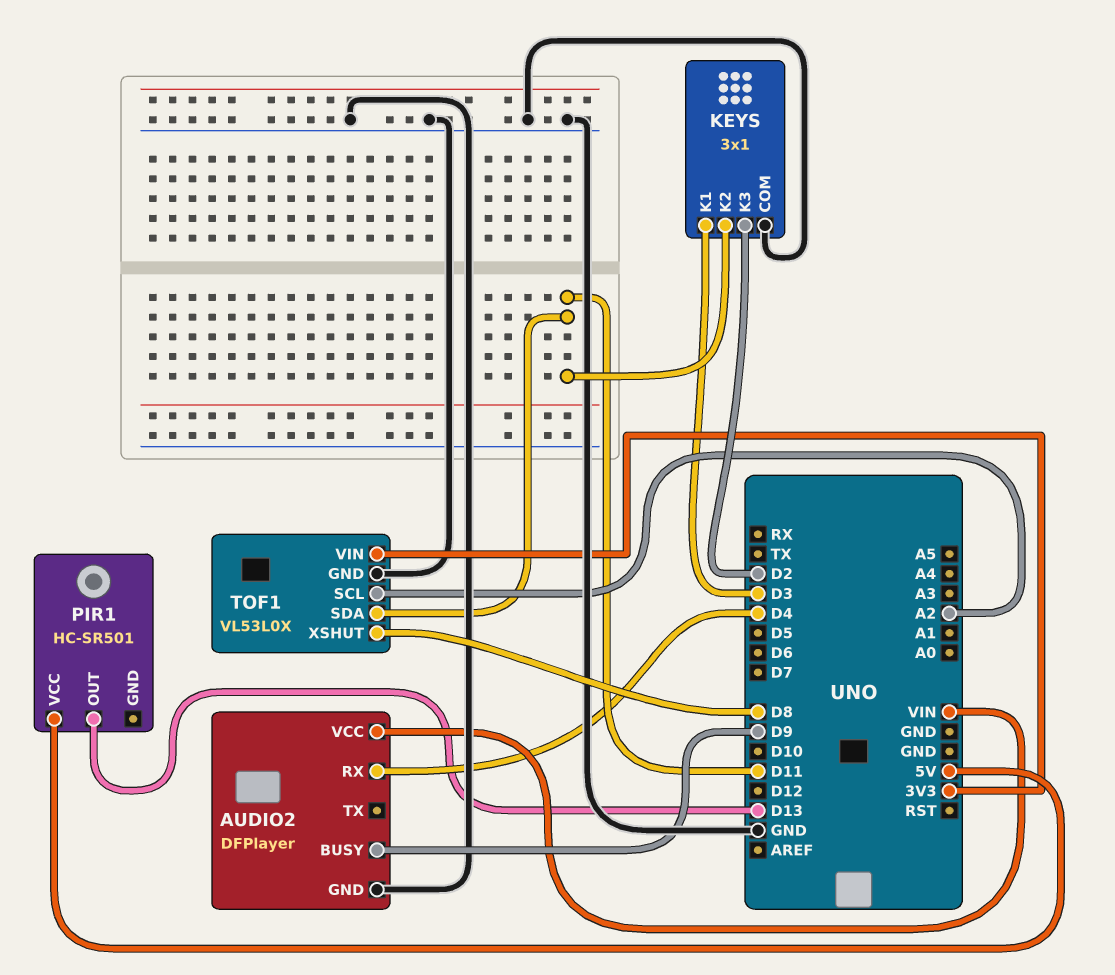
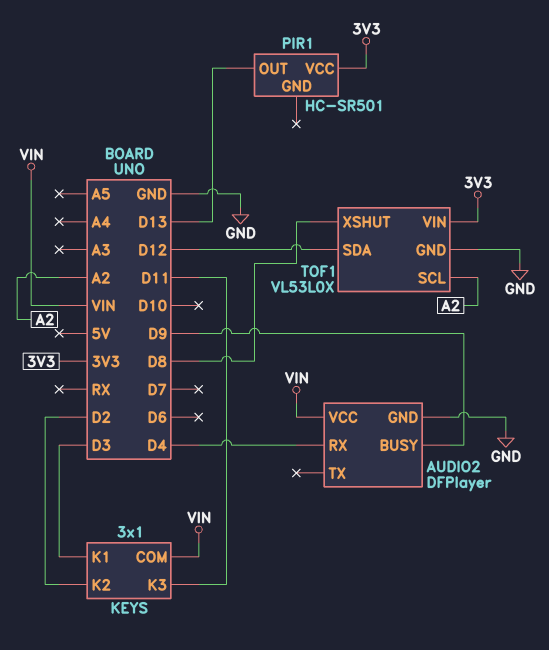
KEYS pin COM: GND -> VIN
KEYS pin K2: D11 -> D2
KEYS pin K3: D2 -> D11
PIR1 pin VCC: 5V -> 3V3
TOF1 pin SDA: D11 -> D12

